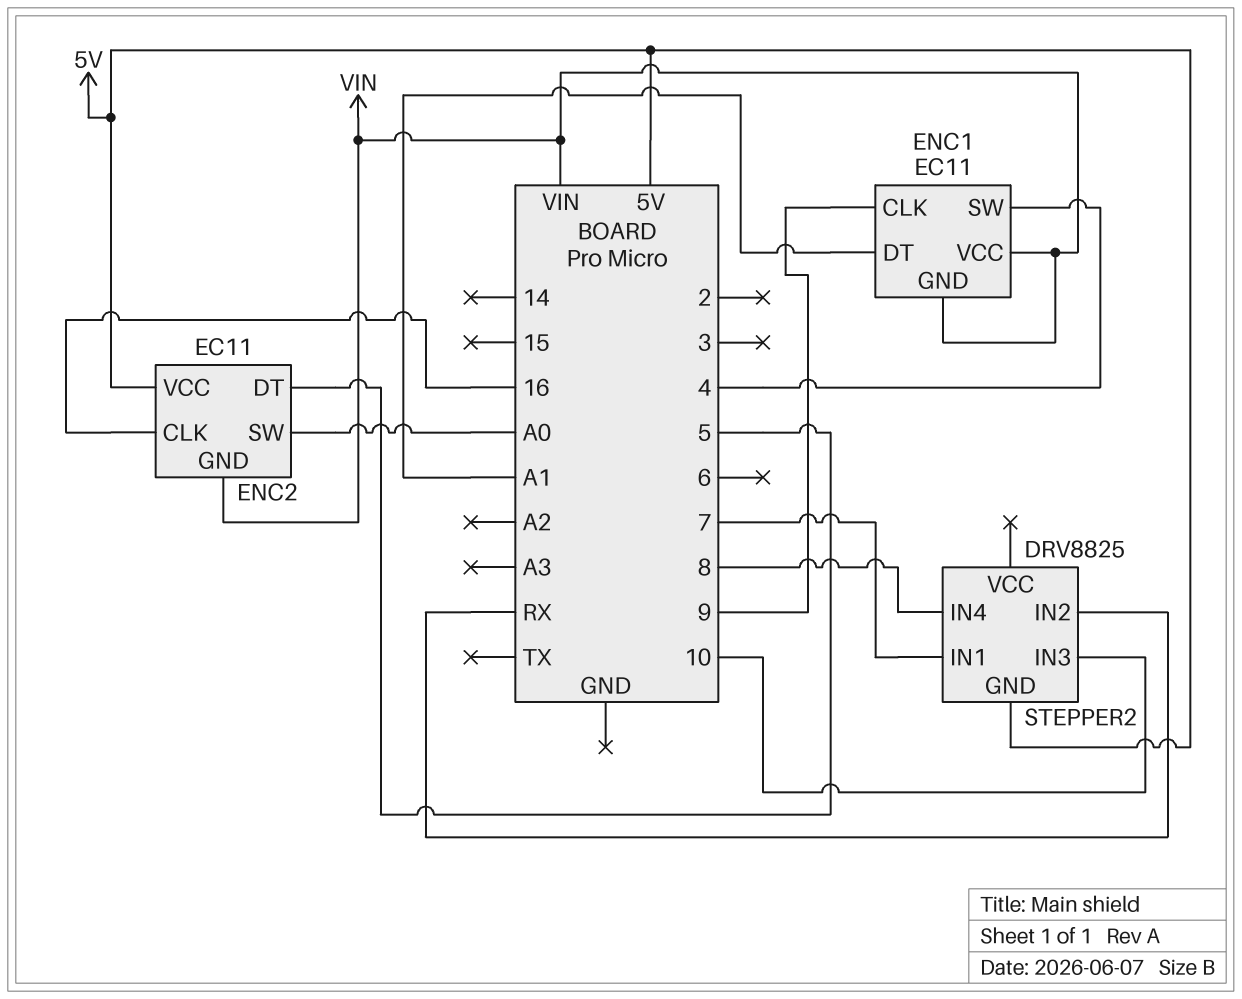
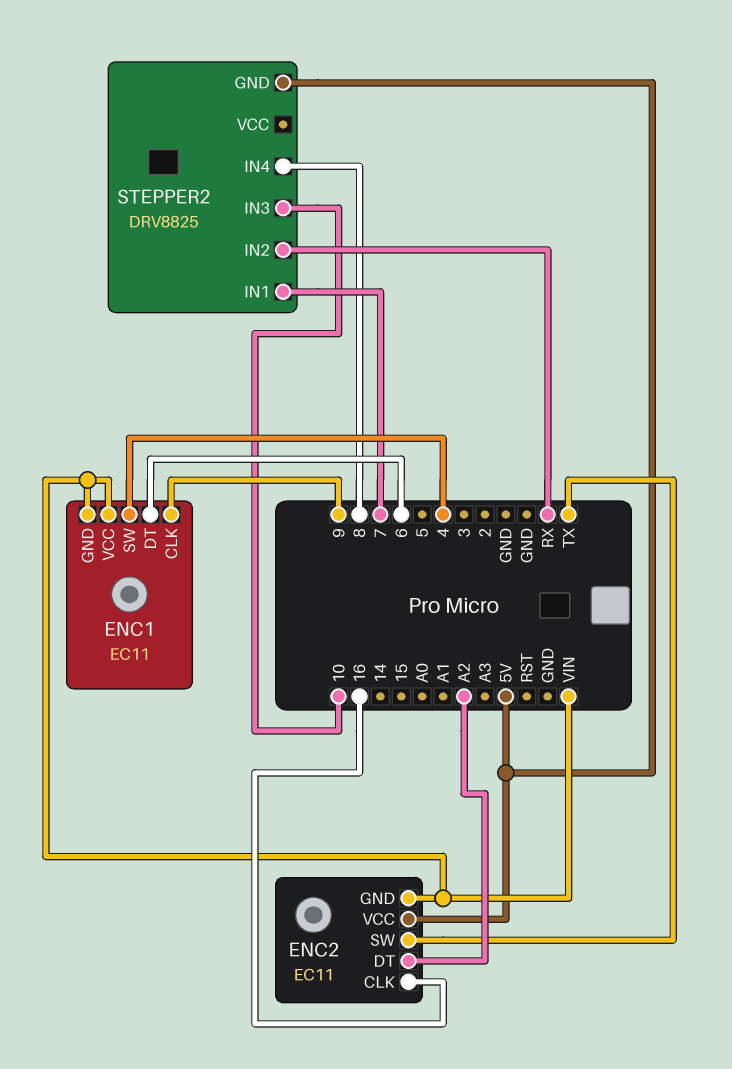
ENC1 pin DT: A1 -> 6
ENC2 pin DT: 5 -> A2
ENC2 pin SW: A0 -> TX

